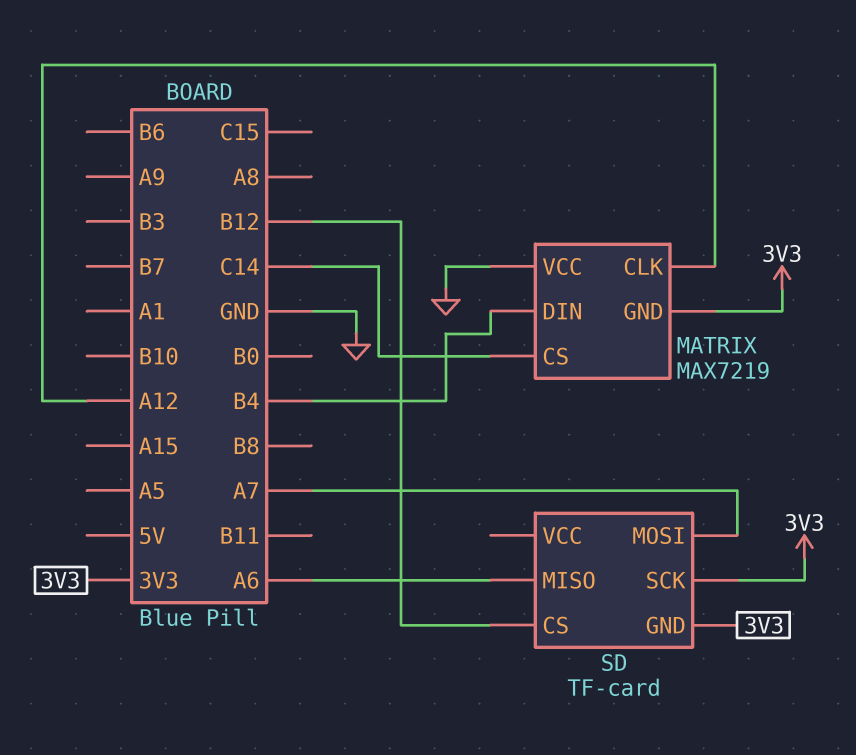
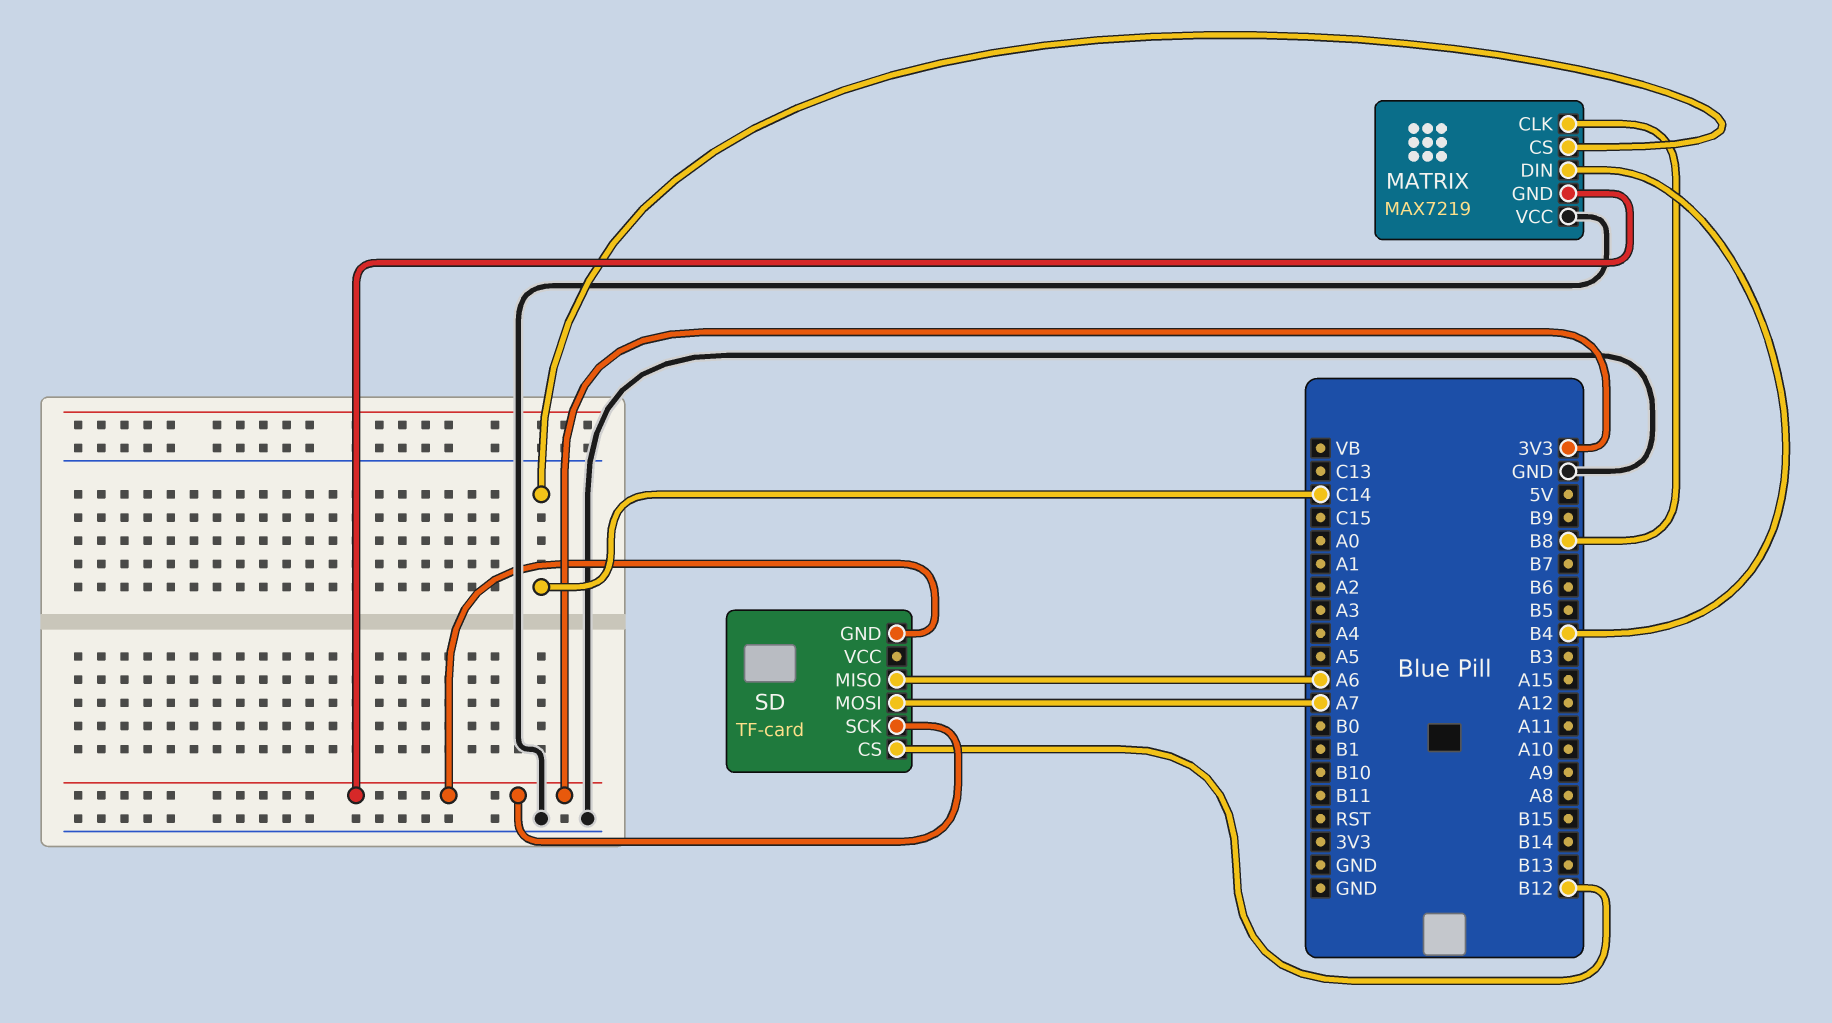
MATRIX pin CLK: A12 -> B8

